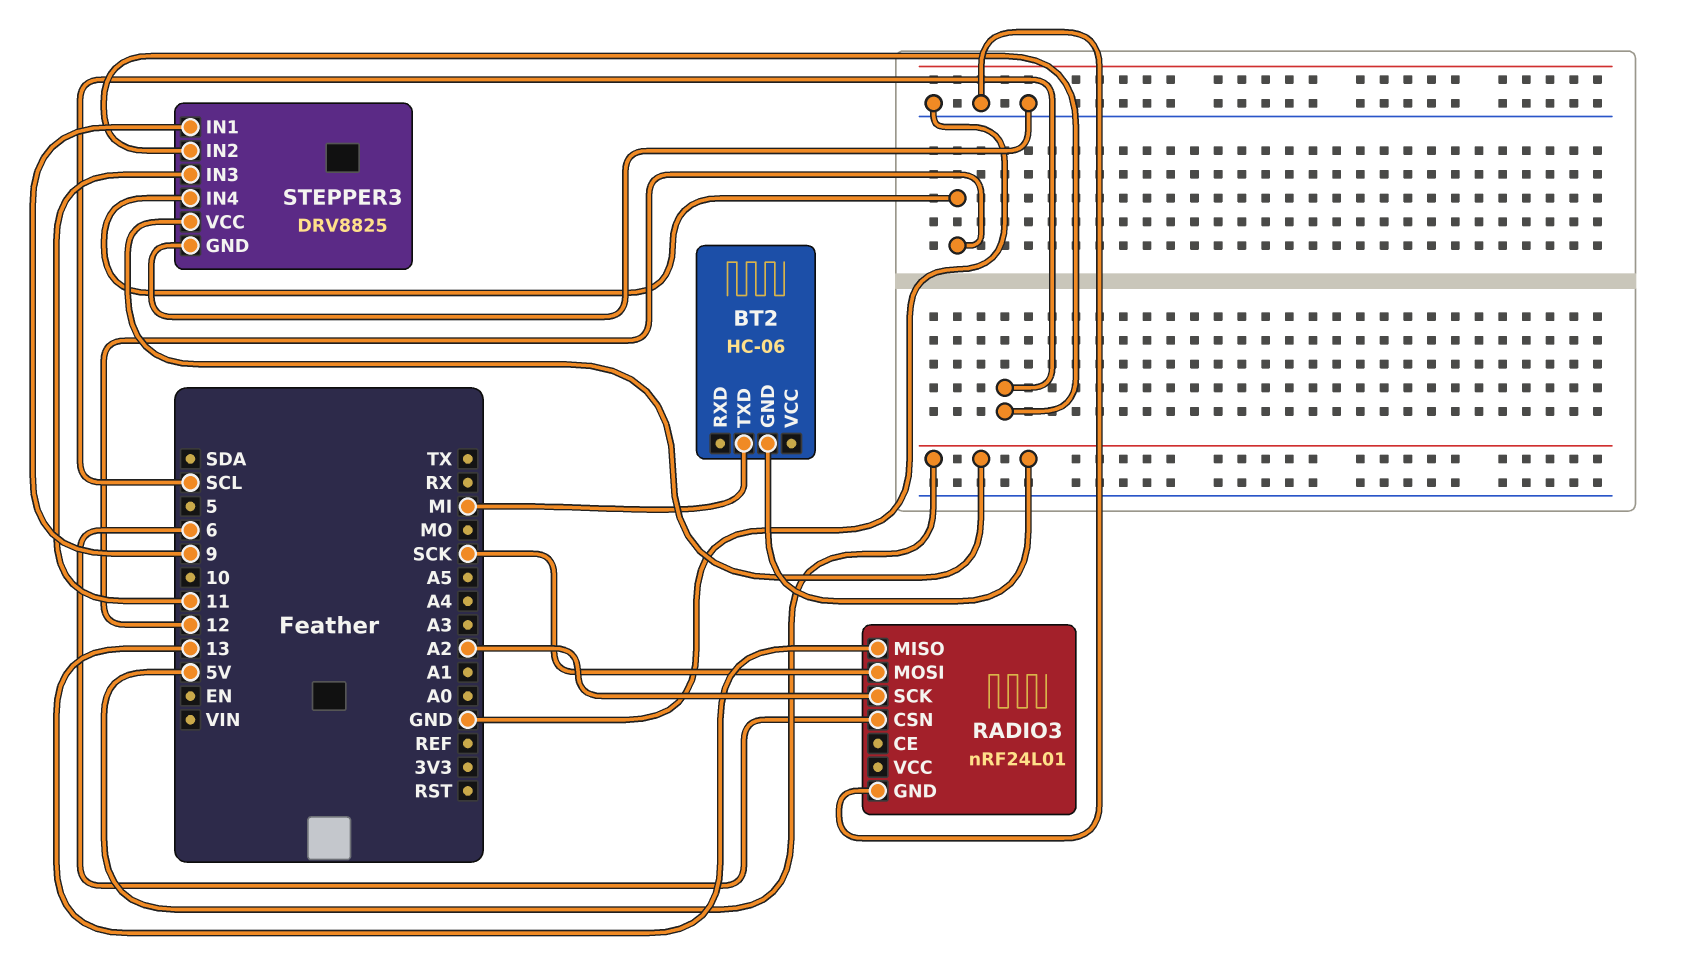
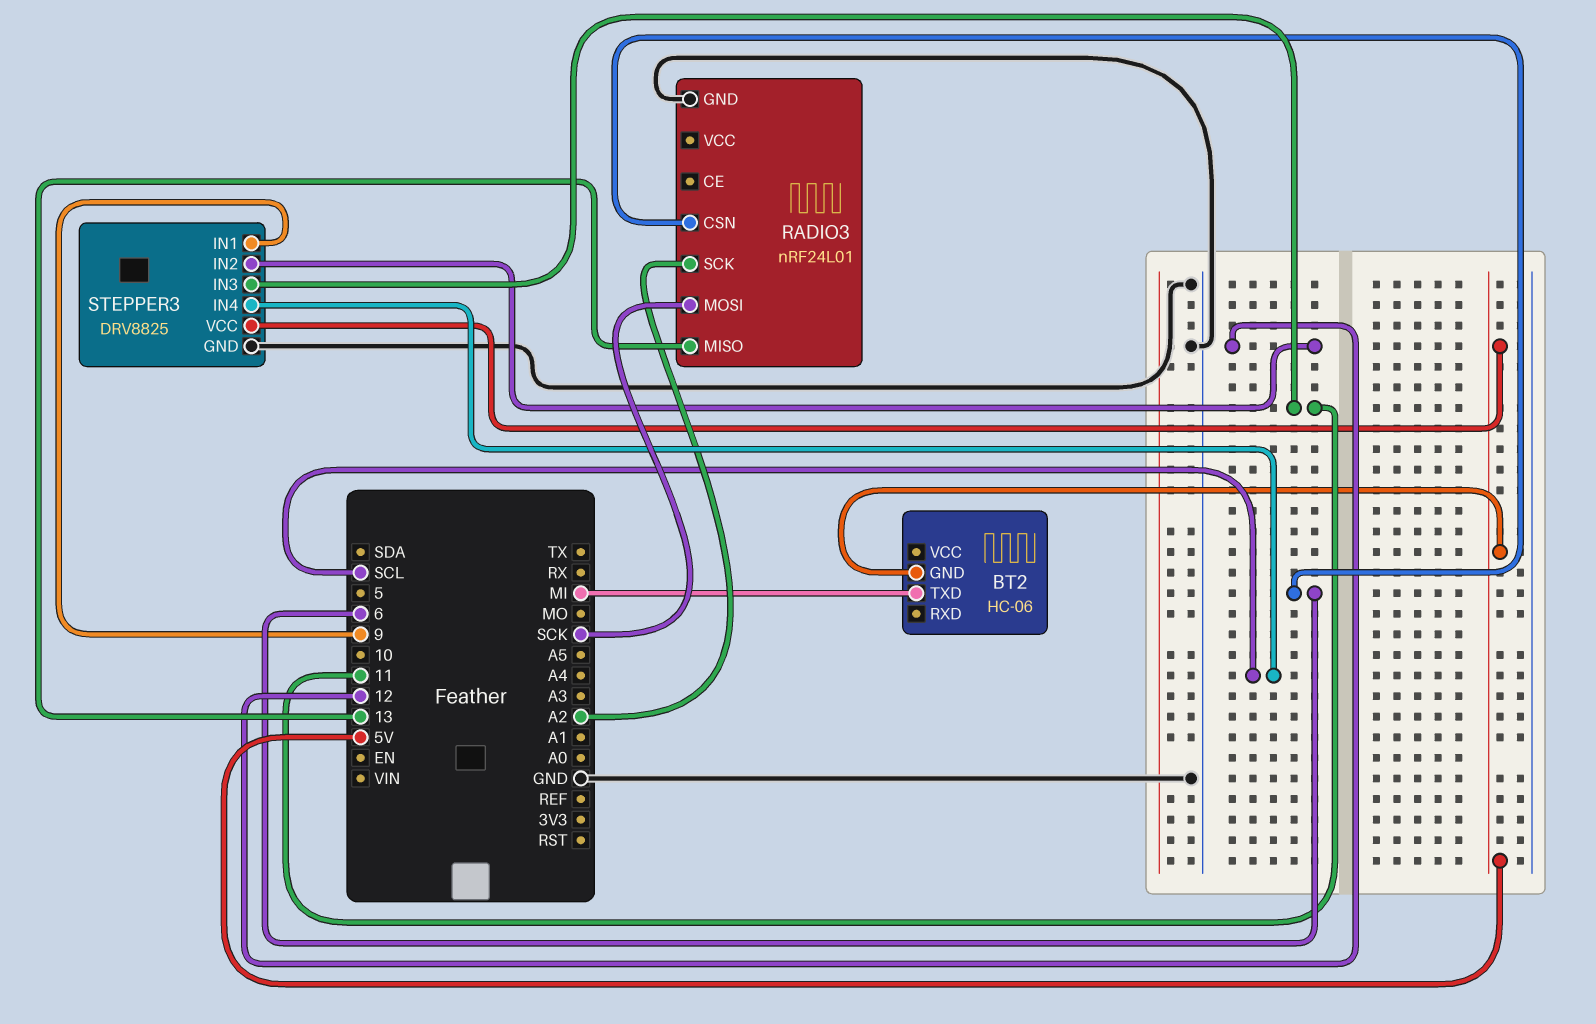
STEPPER3 pin IN2: SCL -> 12
STEPPER3 pin IN4: 12 -> SCL

